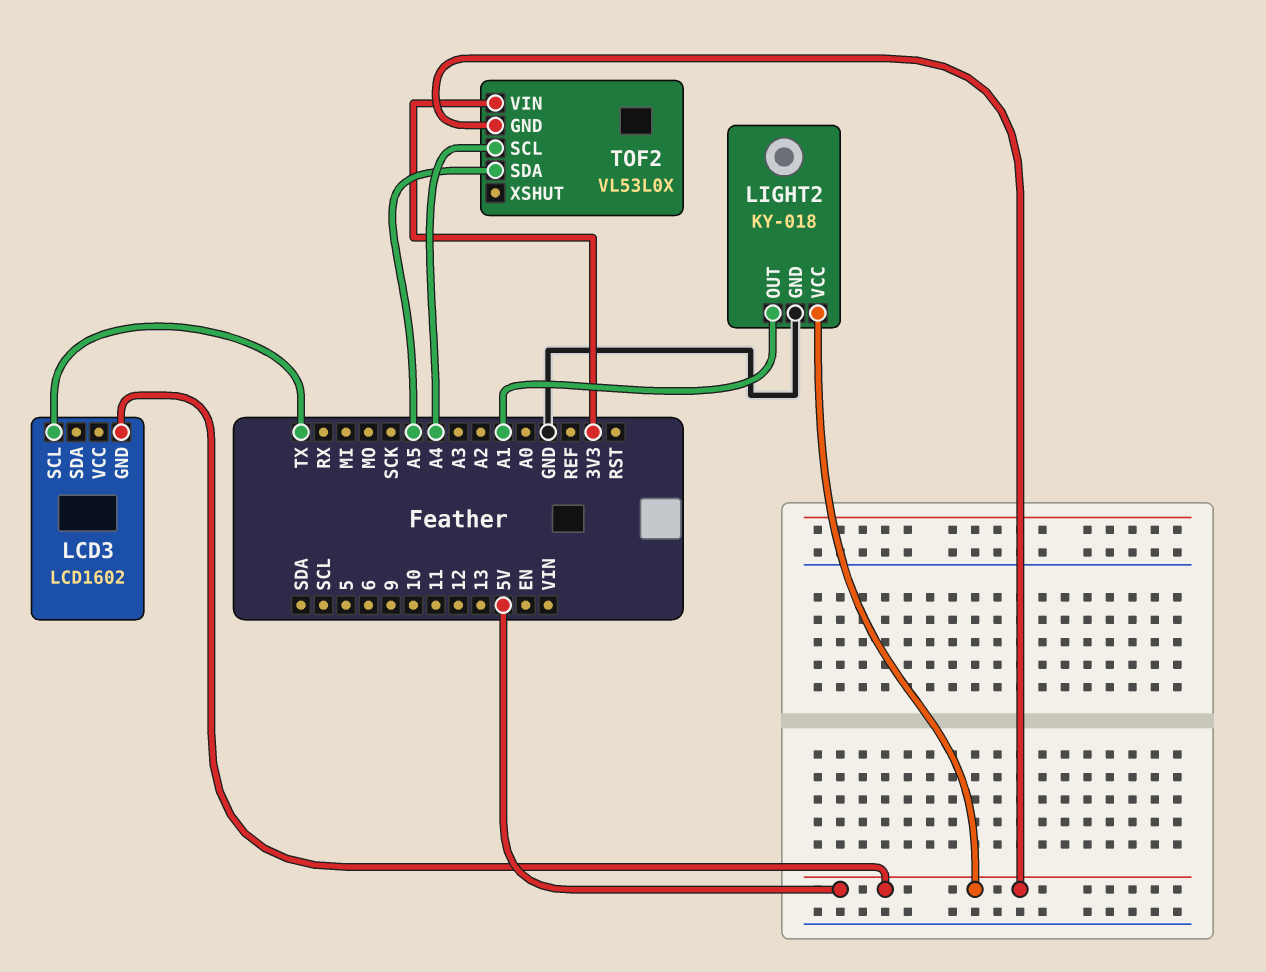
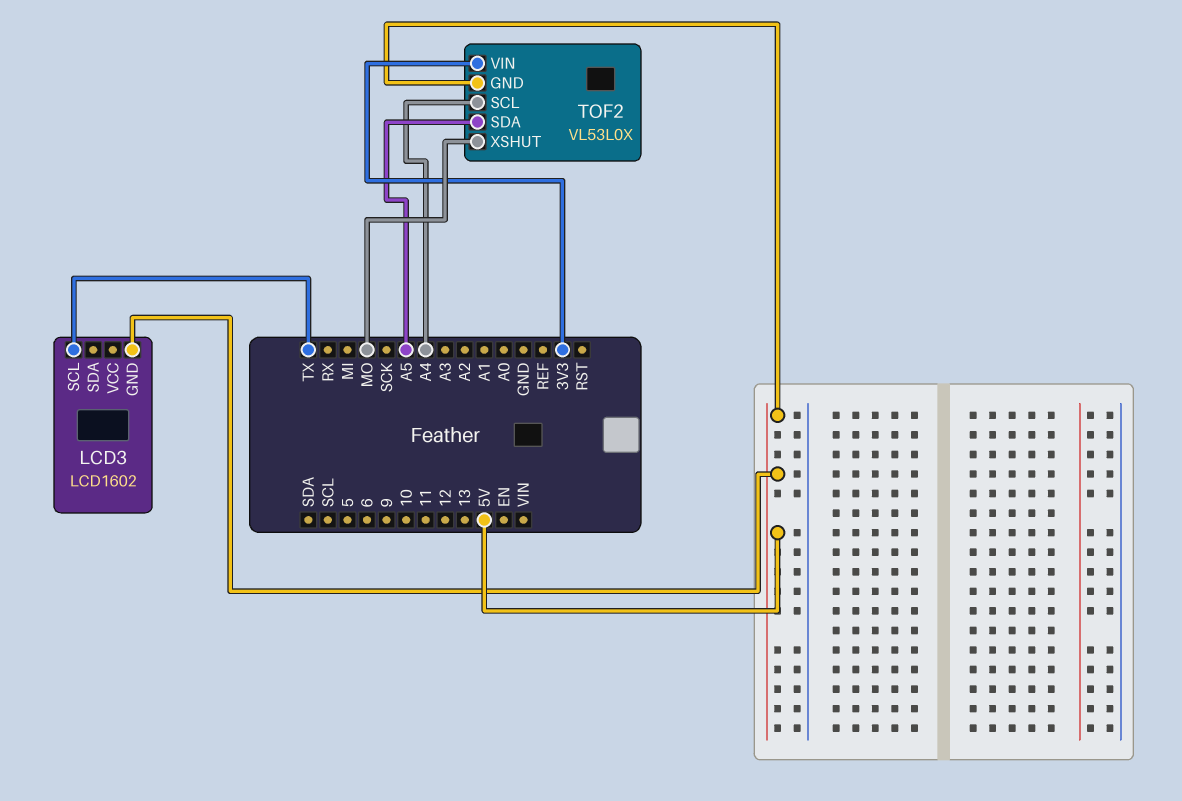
LIGHT2: KY-018 -> none
LIGHT2 pin GND: GND -> none
LIGHT2 pin OUT: A1 -> none
LIGHT2 pin VCC: 5V -> none
TOF2 pin XSHUT: none -> MO

